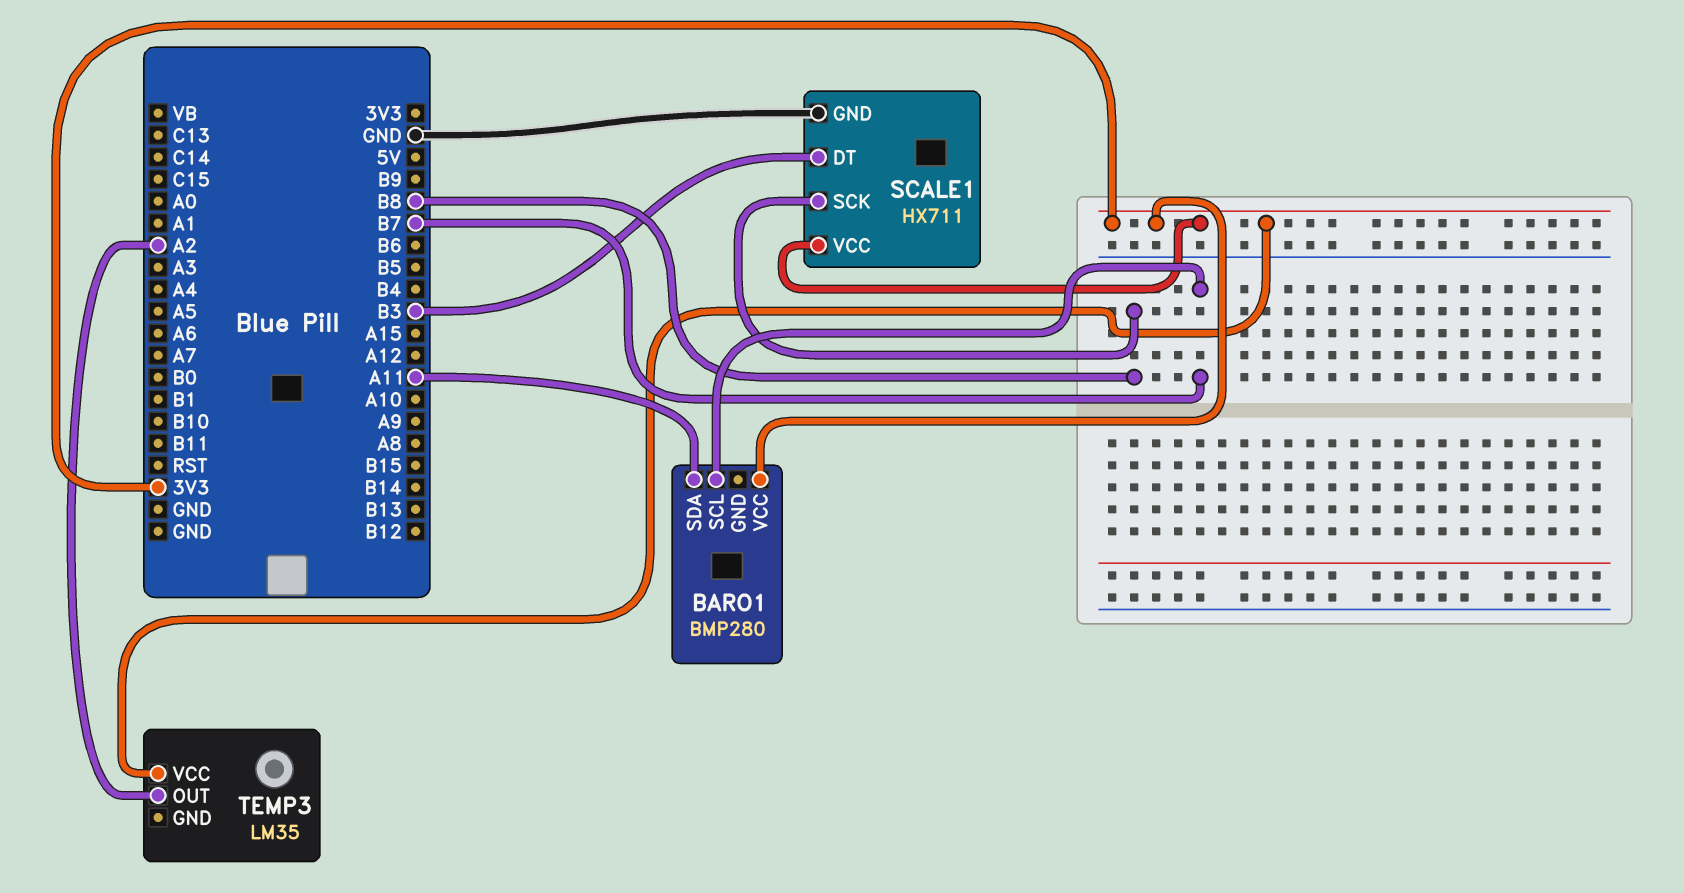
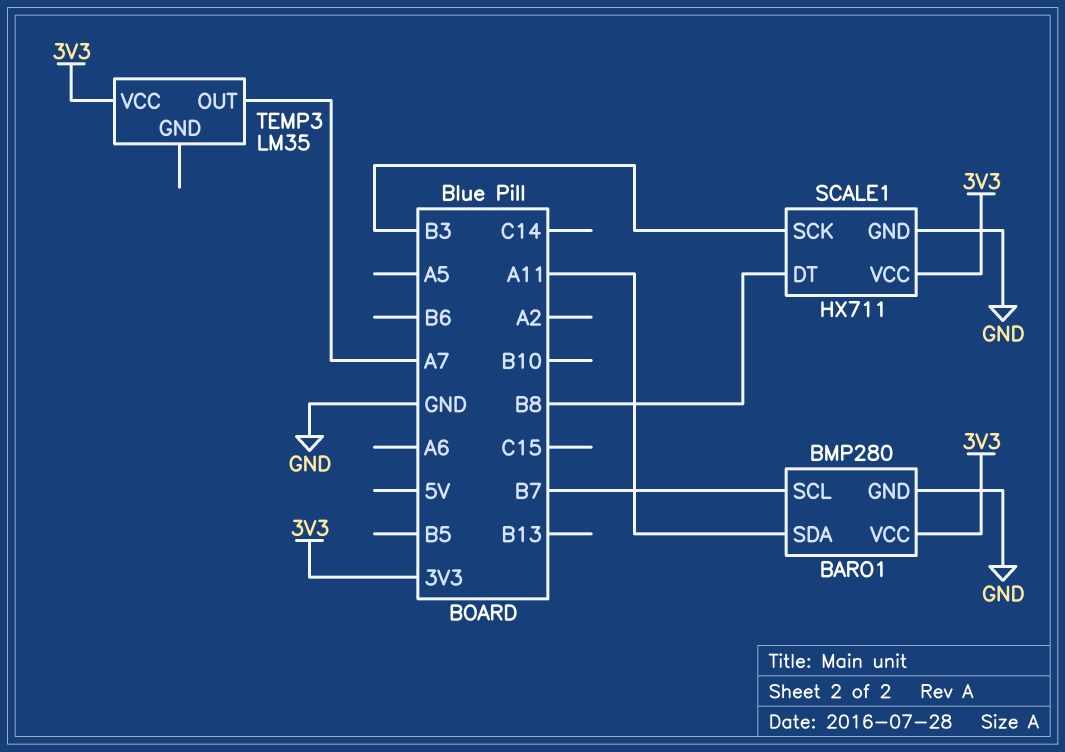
BARO1 pin GND: none -> GND
SCALE1 pin DT: B3 -> B8
SCALE1 pin SCK: B8 -> B3
TEMP3 pin OUT: A2 -> A7

